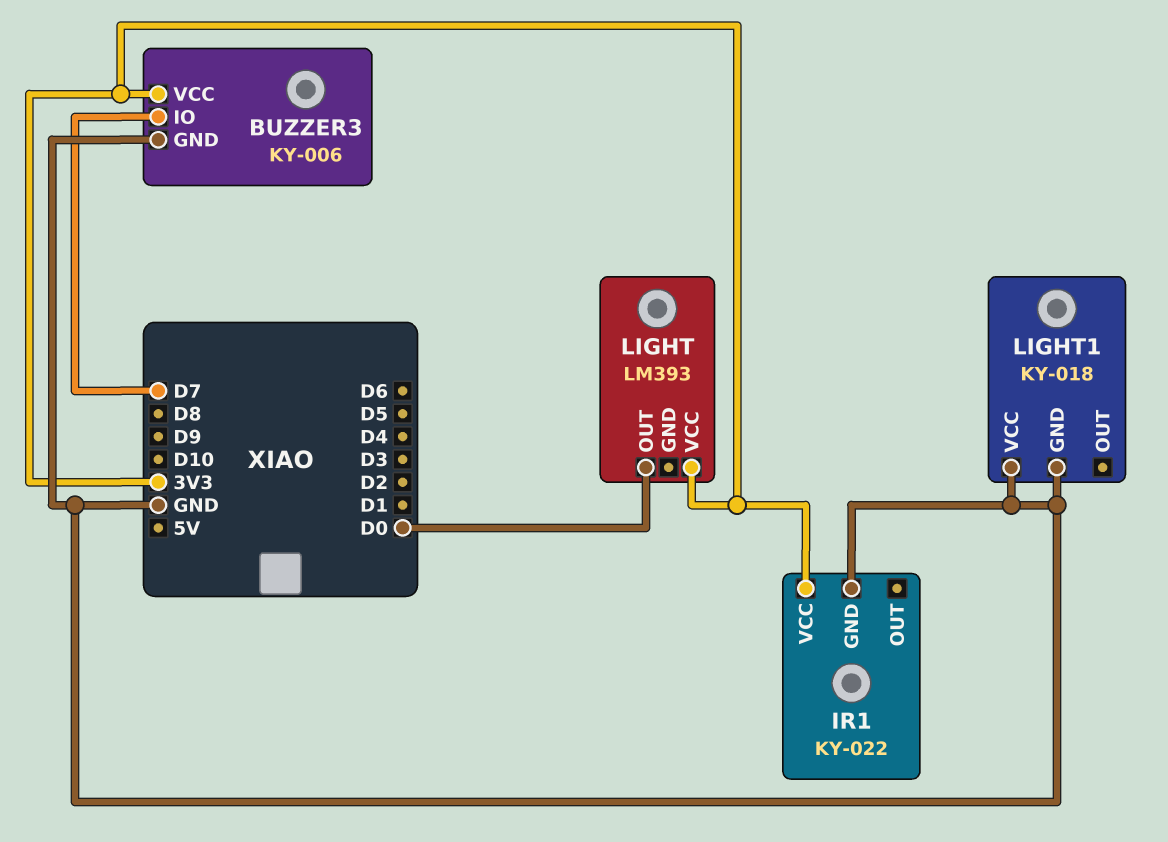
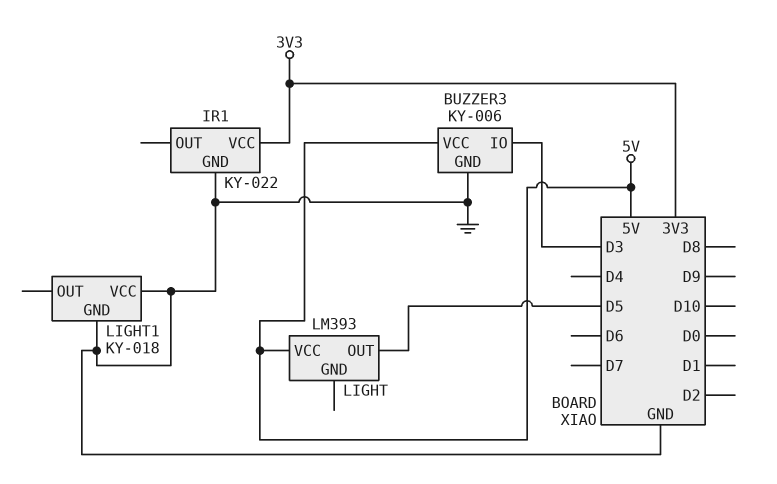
BUZZER3 pin IO: D7 -> D3
BUZZER3 pin VCC: 3V3 -> 5V
LIGHT pin OUT: D0 -> D5
LIGHT pin VCC: 3V3 -> 5V

